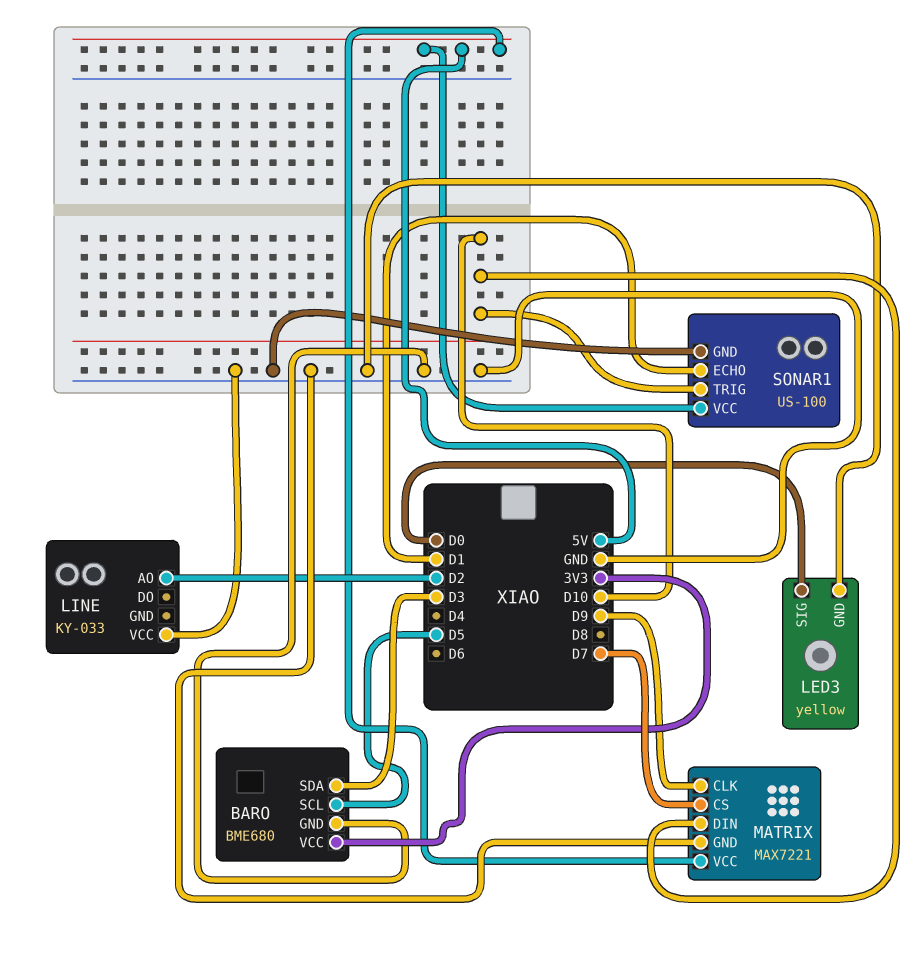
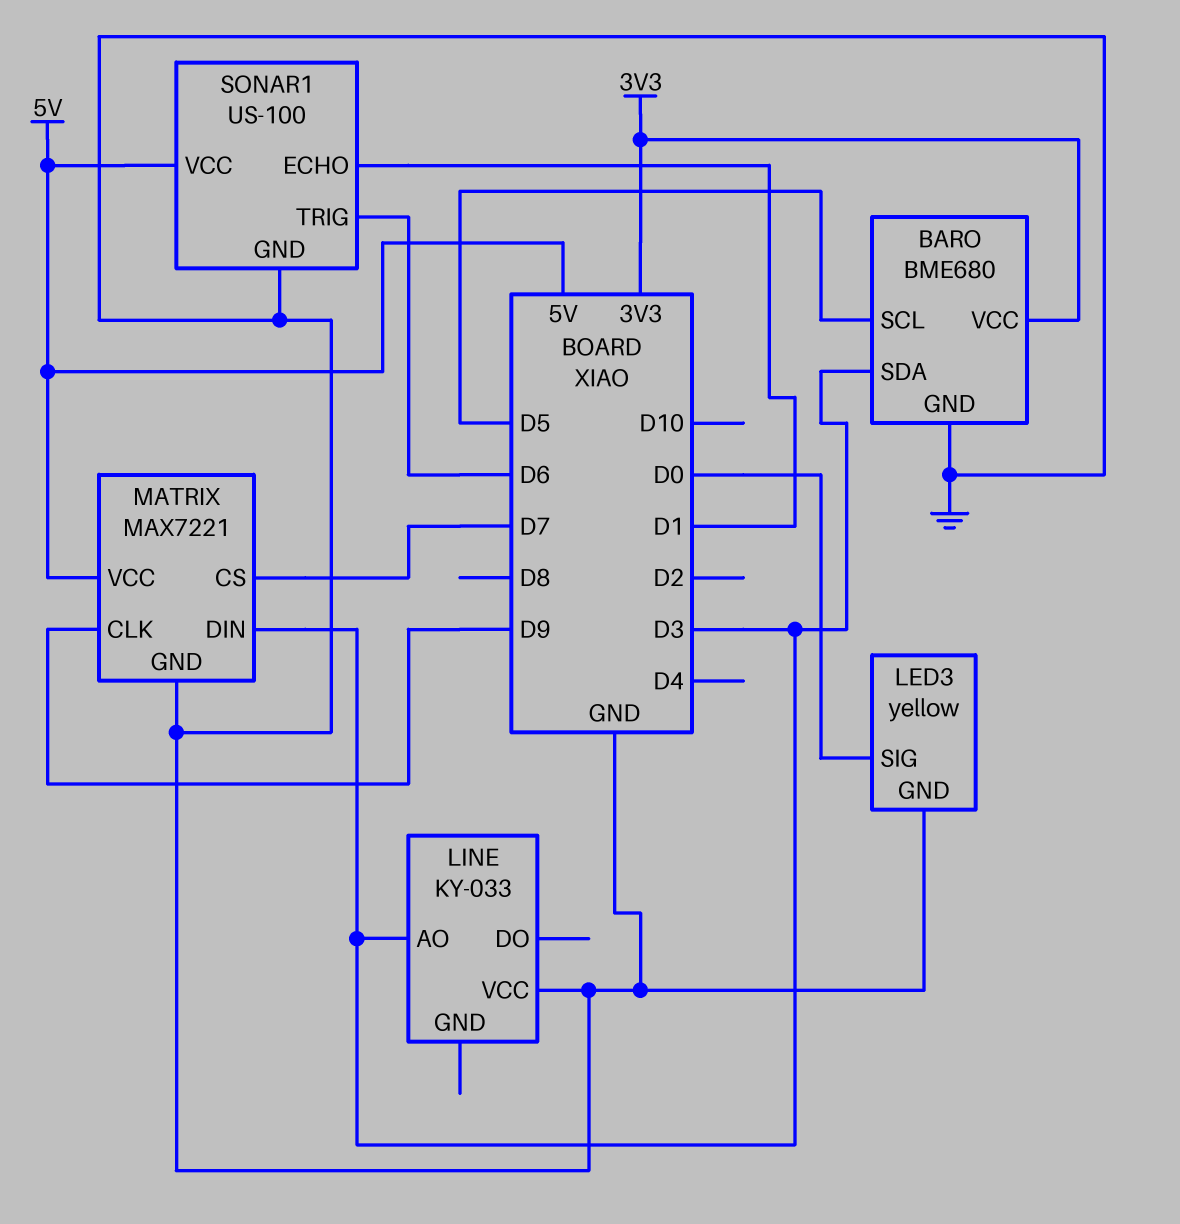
LINE pin AO: D2 -> D3
MATRIX pin DIN: D10 -> D3
SONAR1 pin TRIG: D10 -> D6

